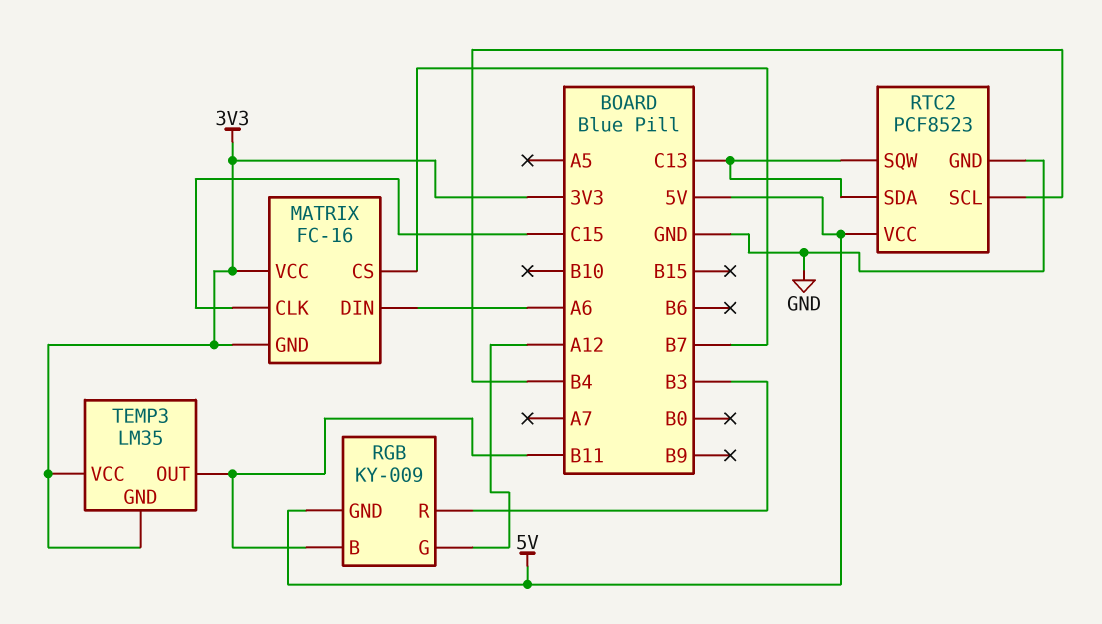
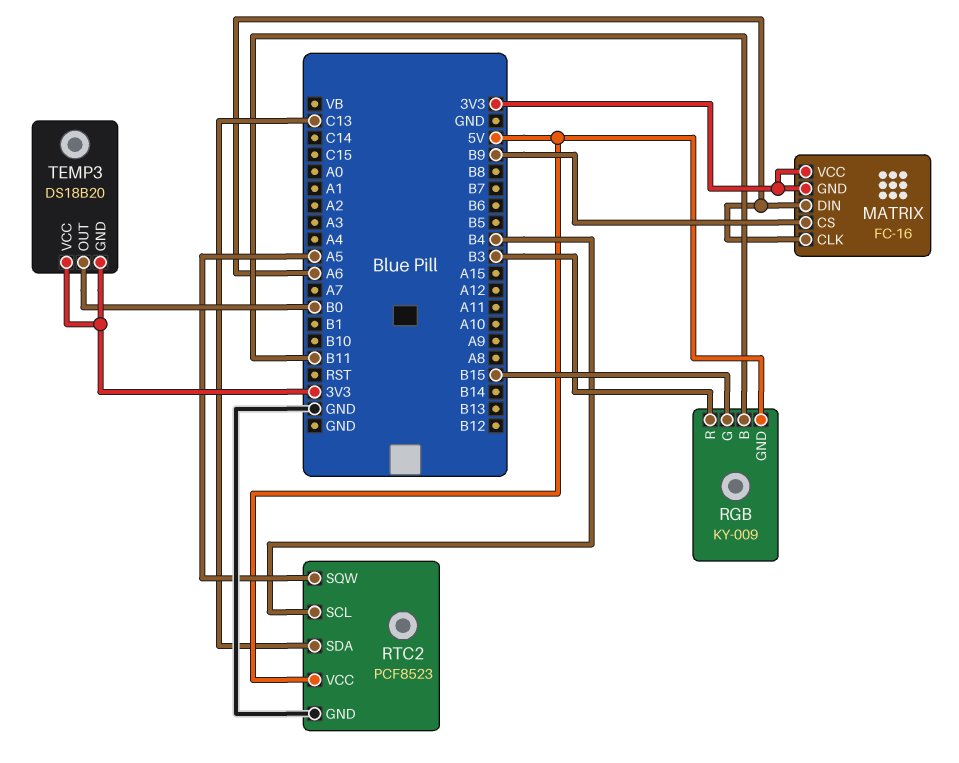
MATRIX pin CLK: C15 -> A6
MATRIX pin CS: B7 -> B9
RGB pin G: A12 -> B15
RTC2 pin SQW: C13 -> A5
TEMP3: LM35 -> DS18B20
TEMP3 pin OUT: B11 -> B0

